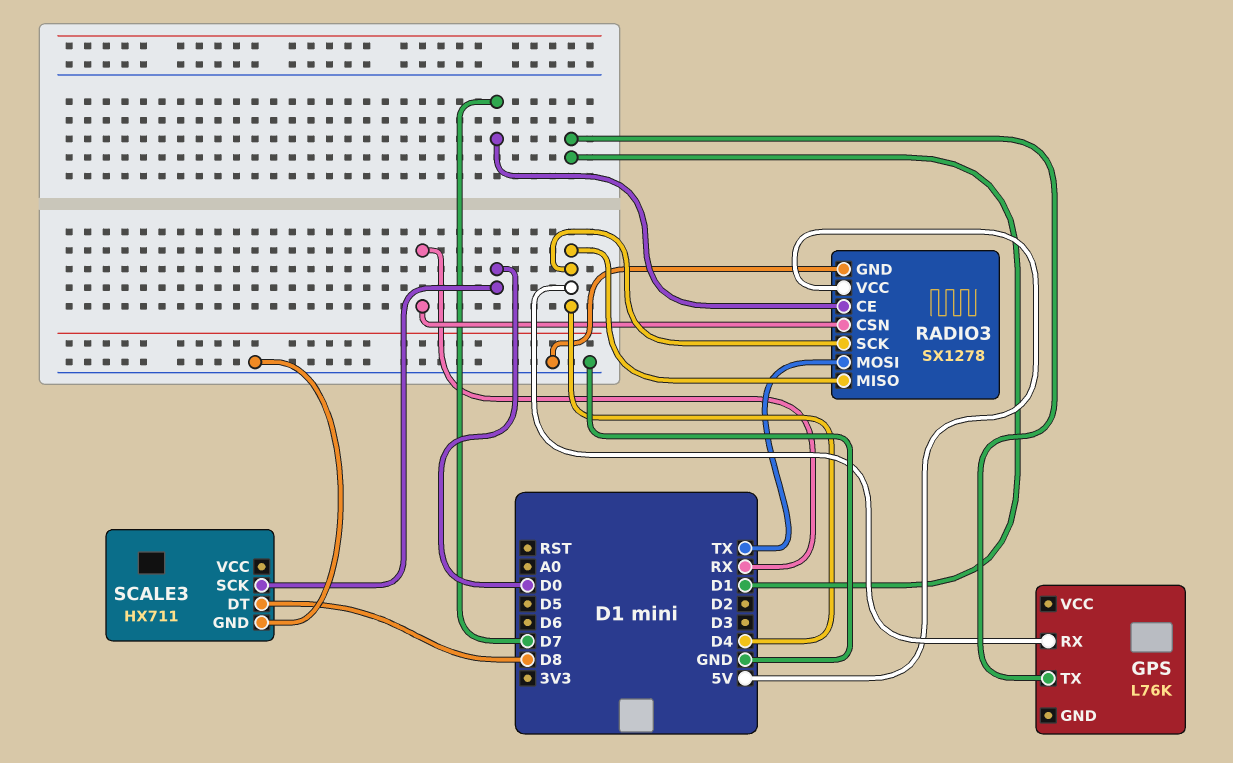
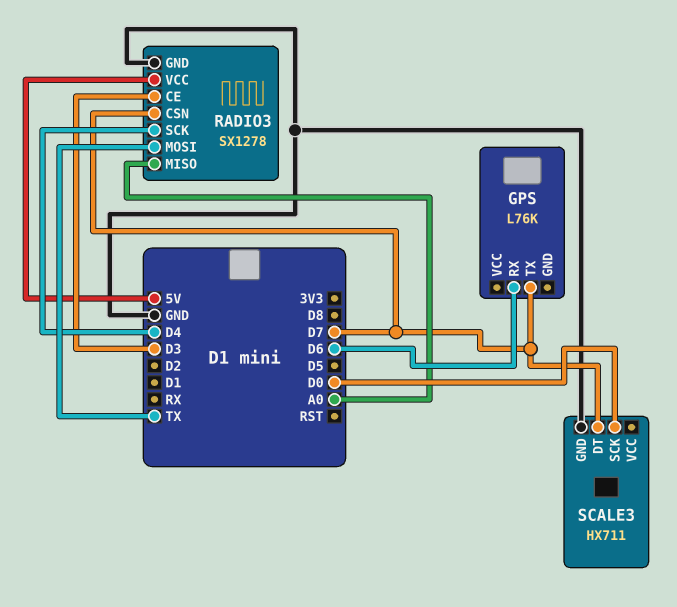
GPS pin RX: D4 -> D6
GPS pin TX: D1 -> D7
RADIO3 pin CE: D7 -> D3
RADIO3 pin CSN: RX -> D7
RADIO3 pin MISO: D4 -> A0
SCALE3 pin DT: D8 -> D7

